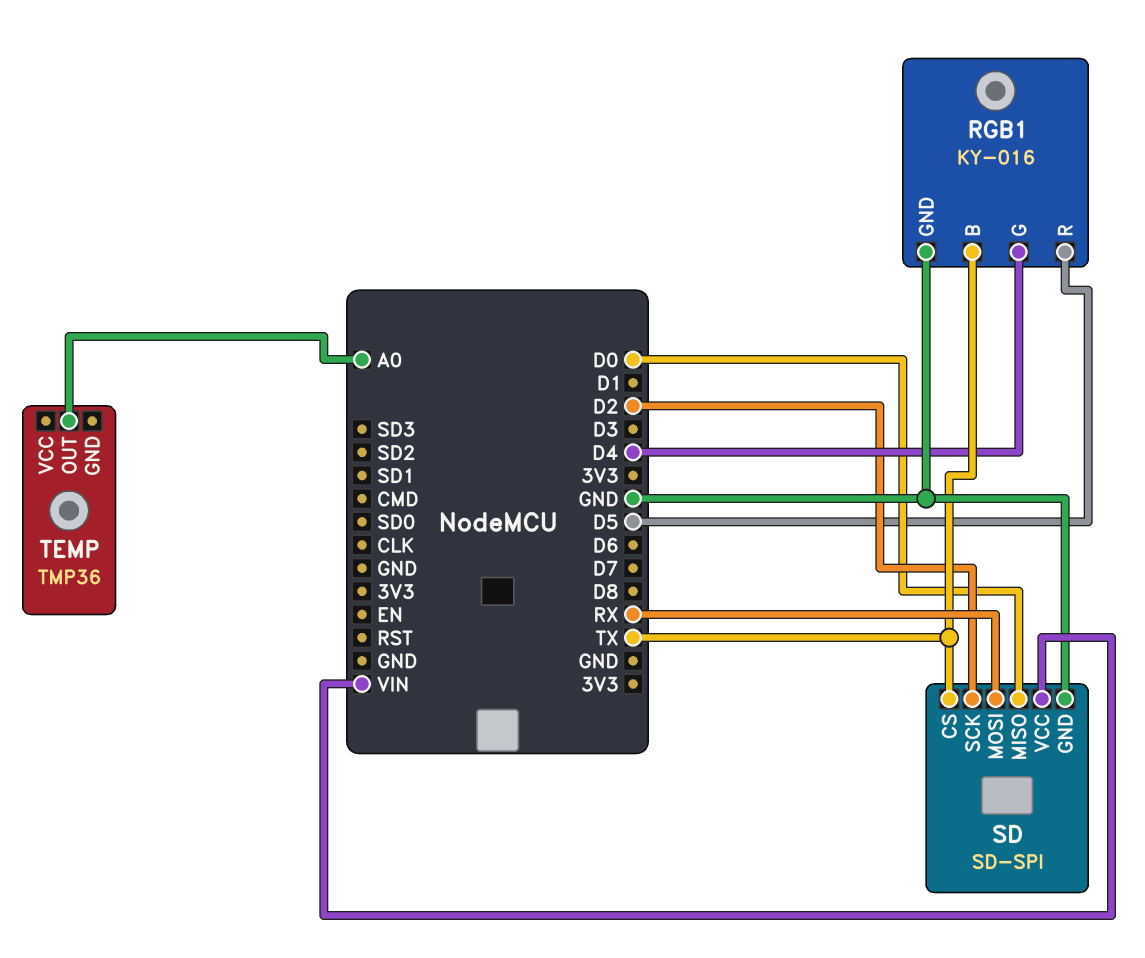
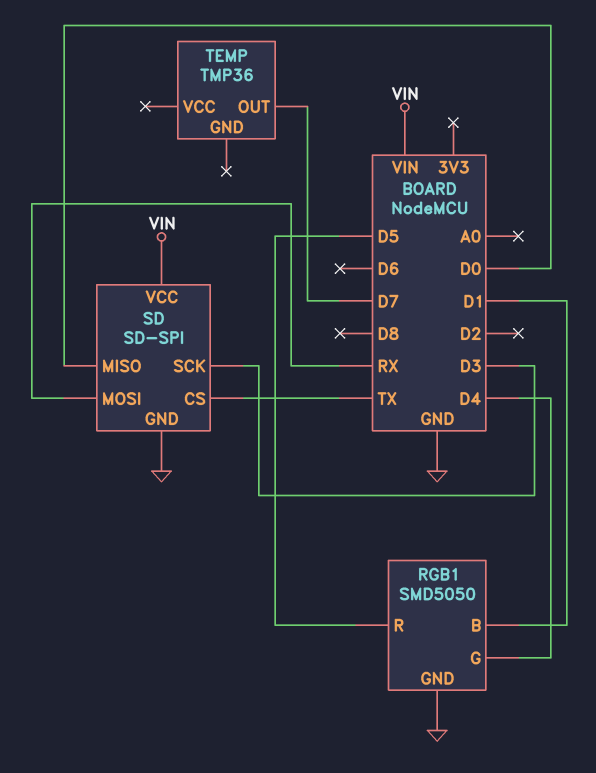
RGB1: KY-016 -> SMD5050
RGB1 pin B: TX -> D1
SD pin SCK: D2 -> D3
TEMP pin OUT: A0 -> D7

